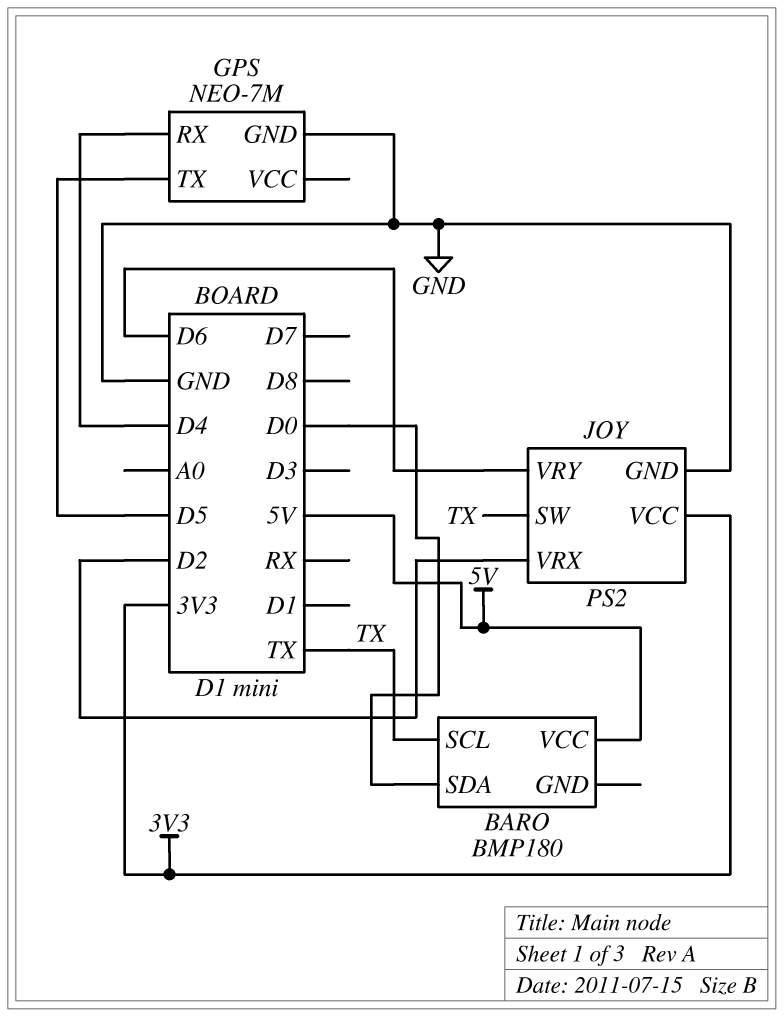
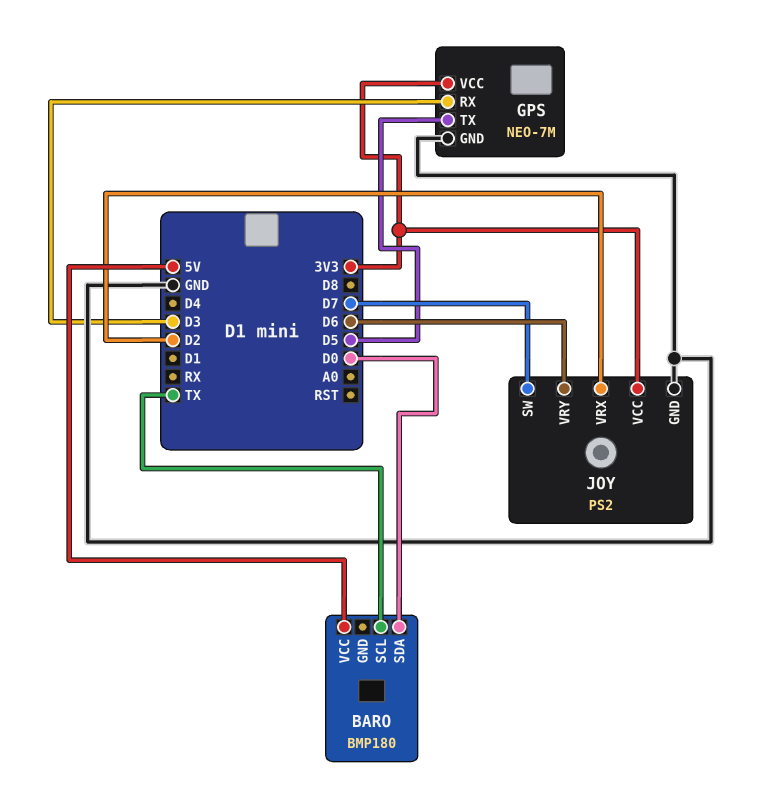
GPS pin RX: D4 -> D3
GPS pin VCC: none -> 3V3
JOY pin SW: TX -> D7

